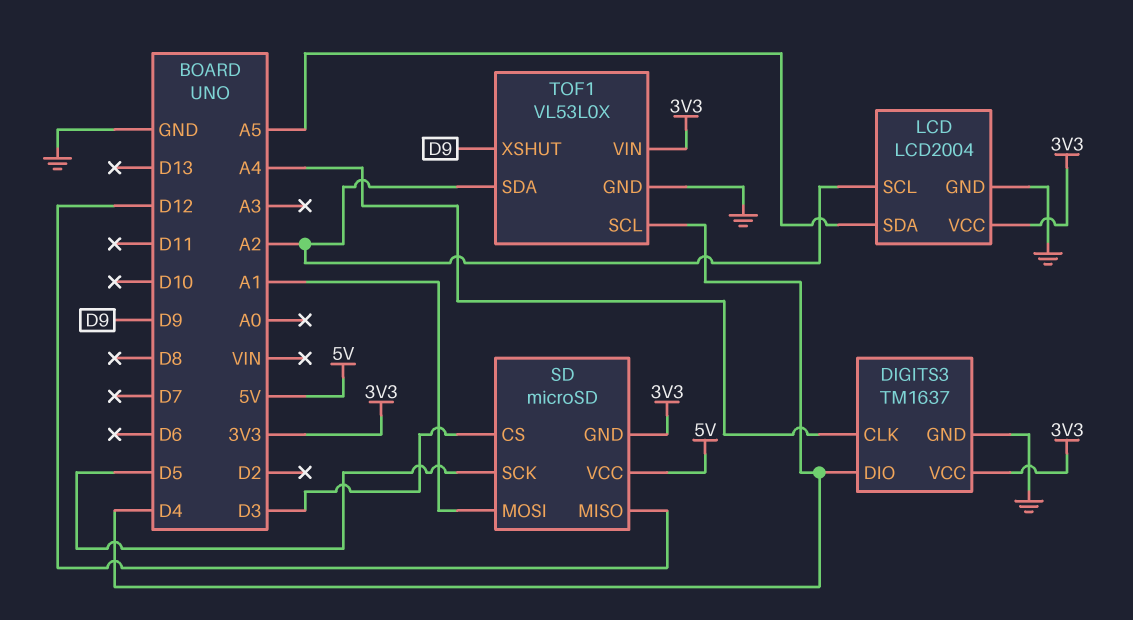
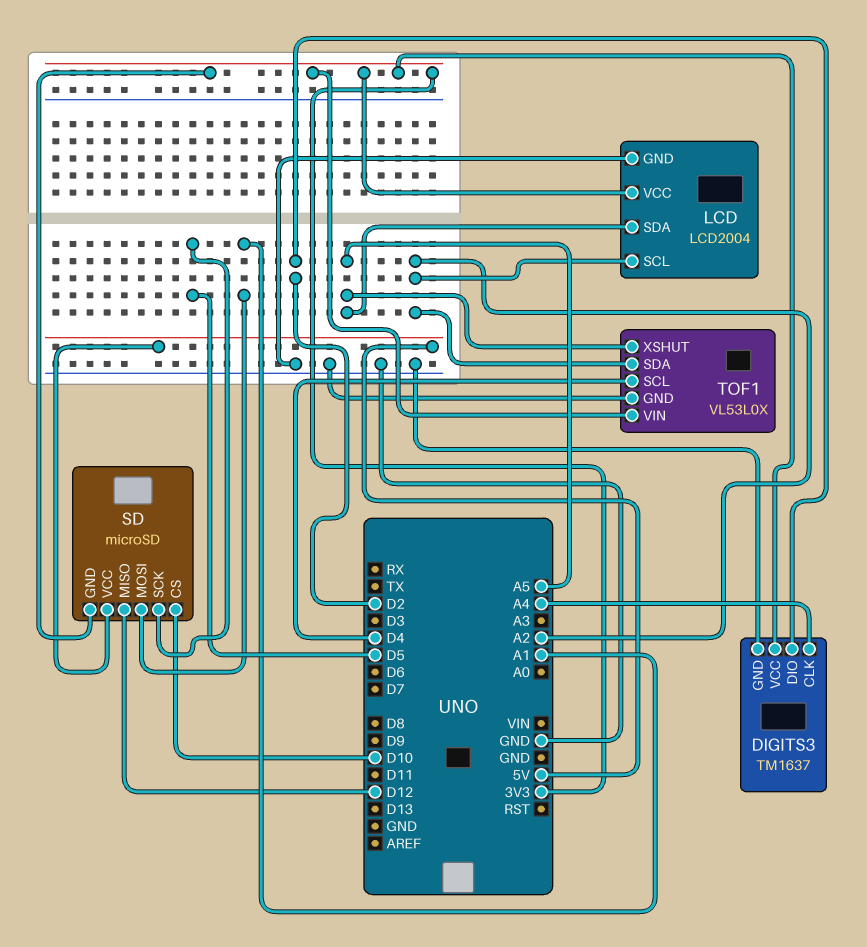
DIGITS3 pin DIO: D4 -> D2
SD pin CS: D3 -> D10
TOF1 pin XSHUT: D9 -> A5

